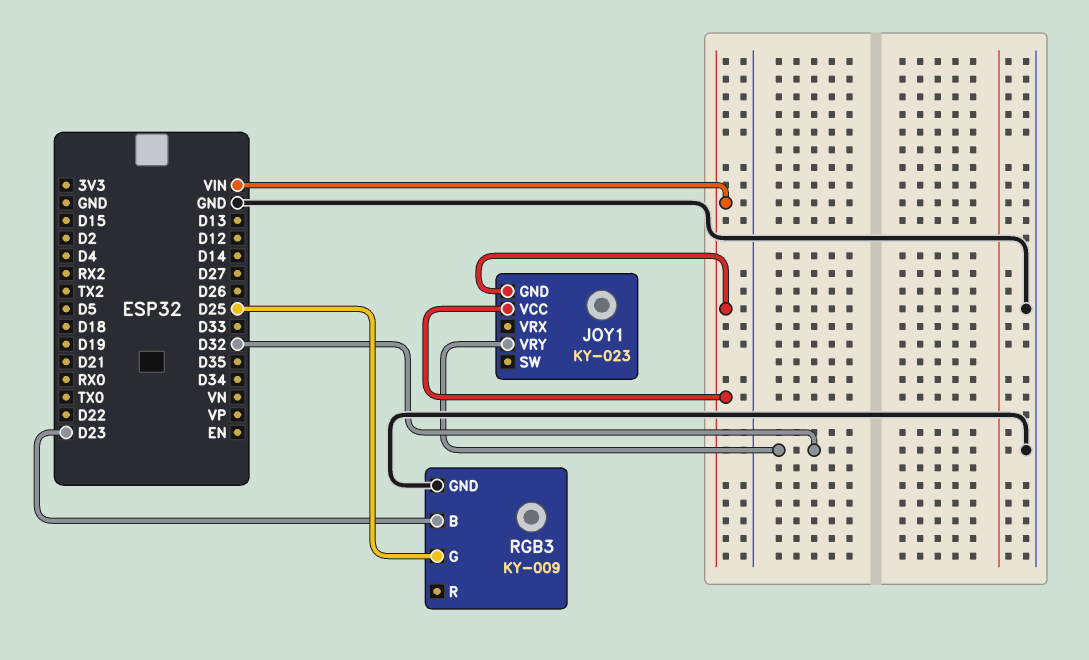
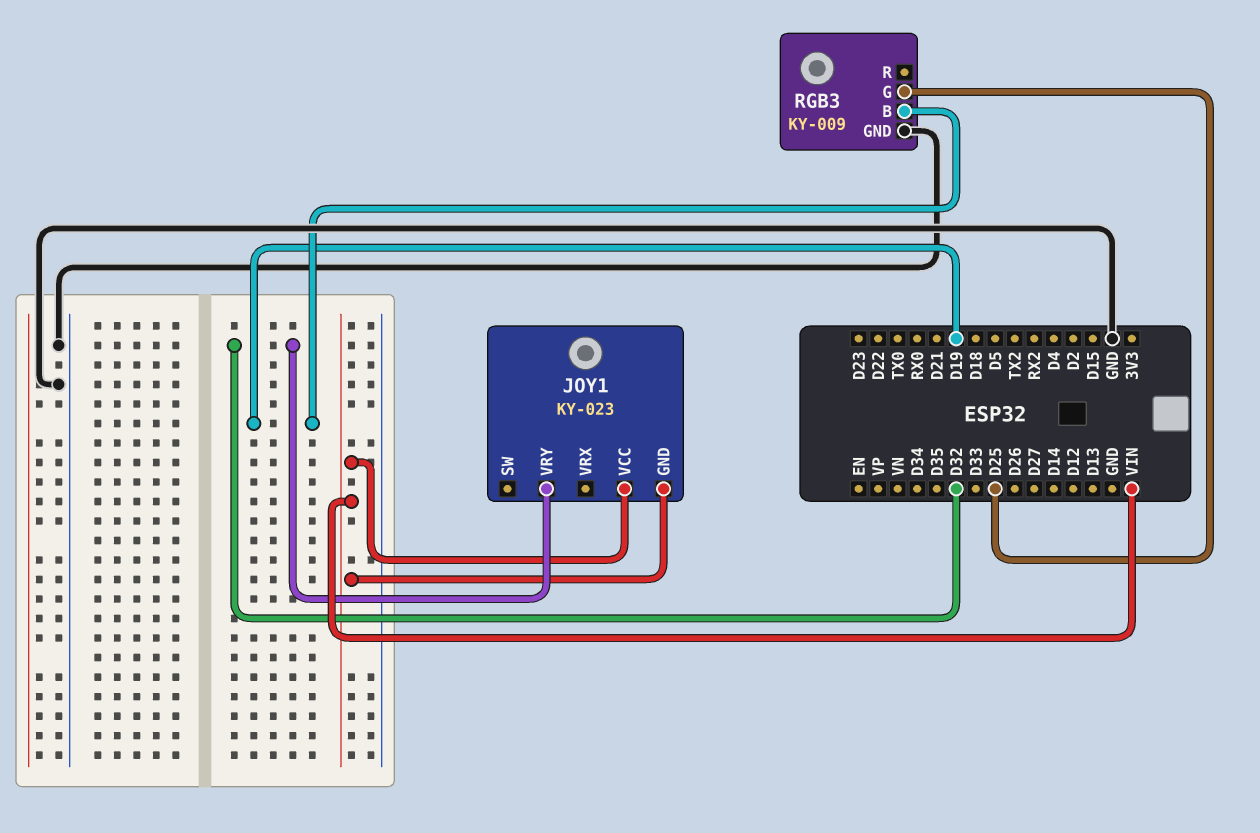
RGB3 pin B: D23 -> D19

